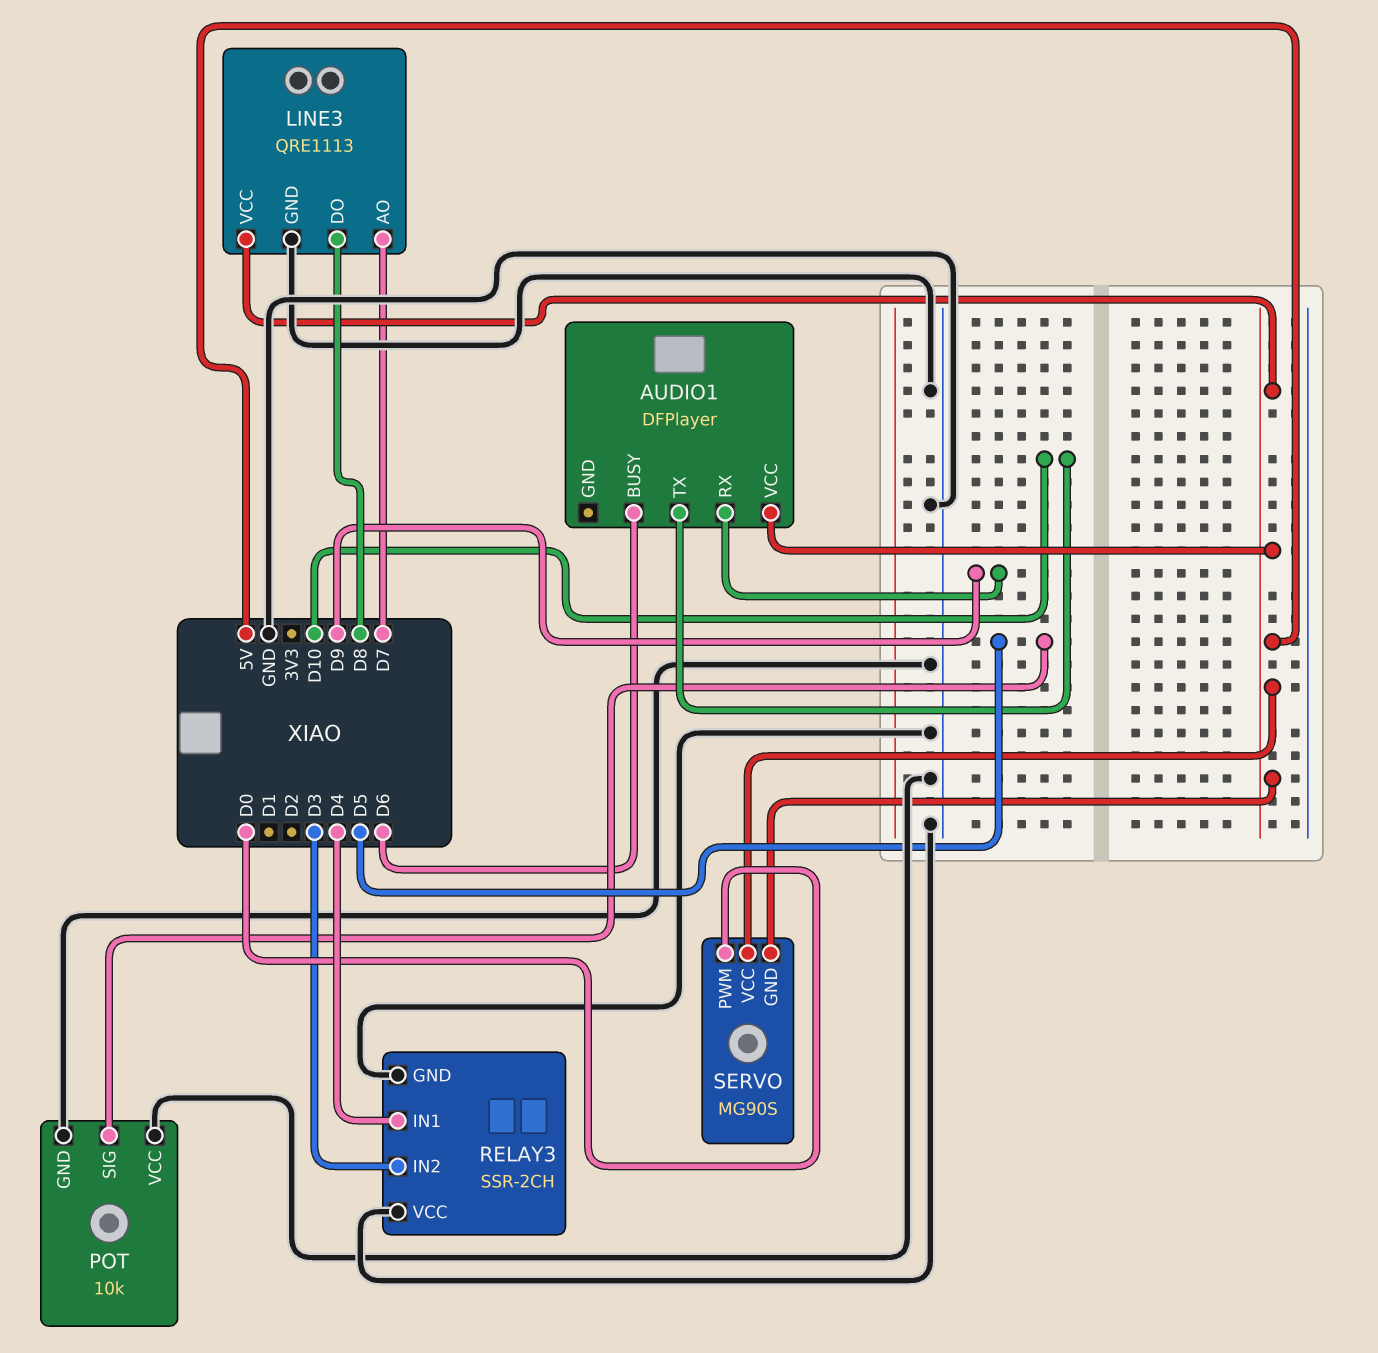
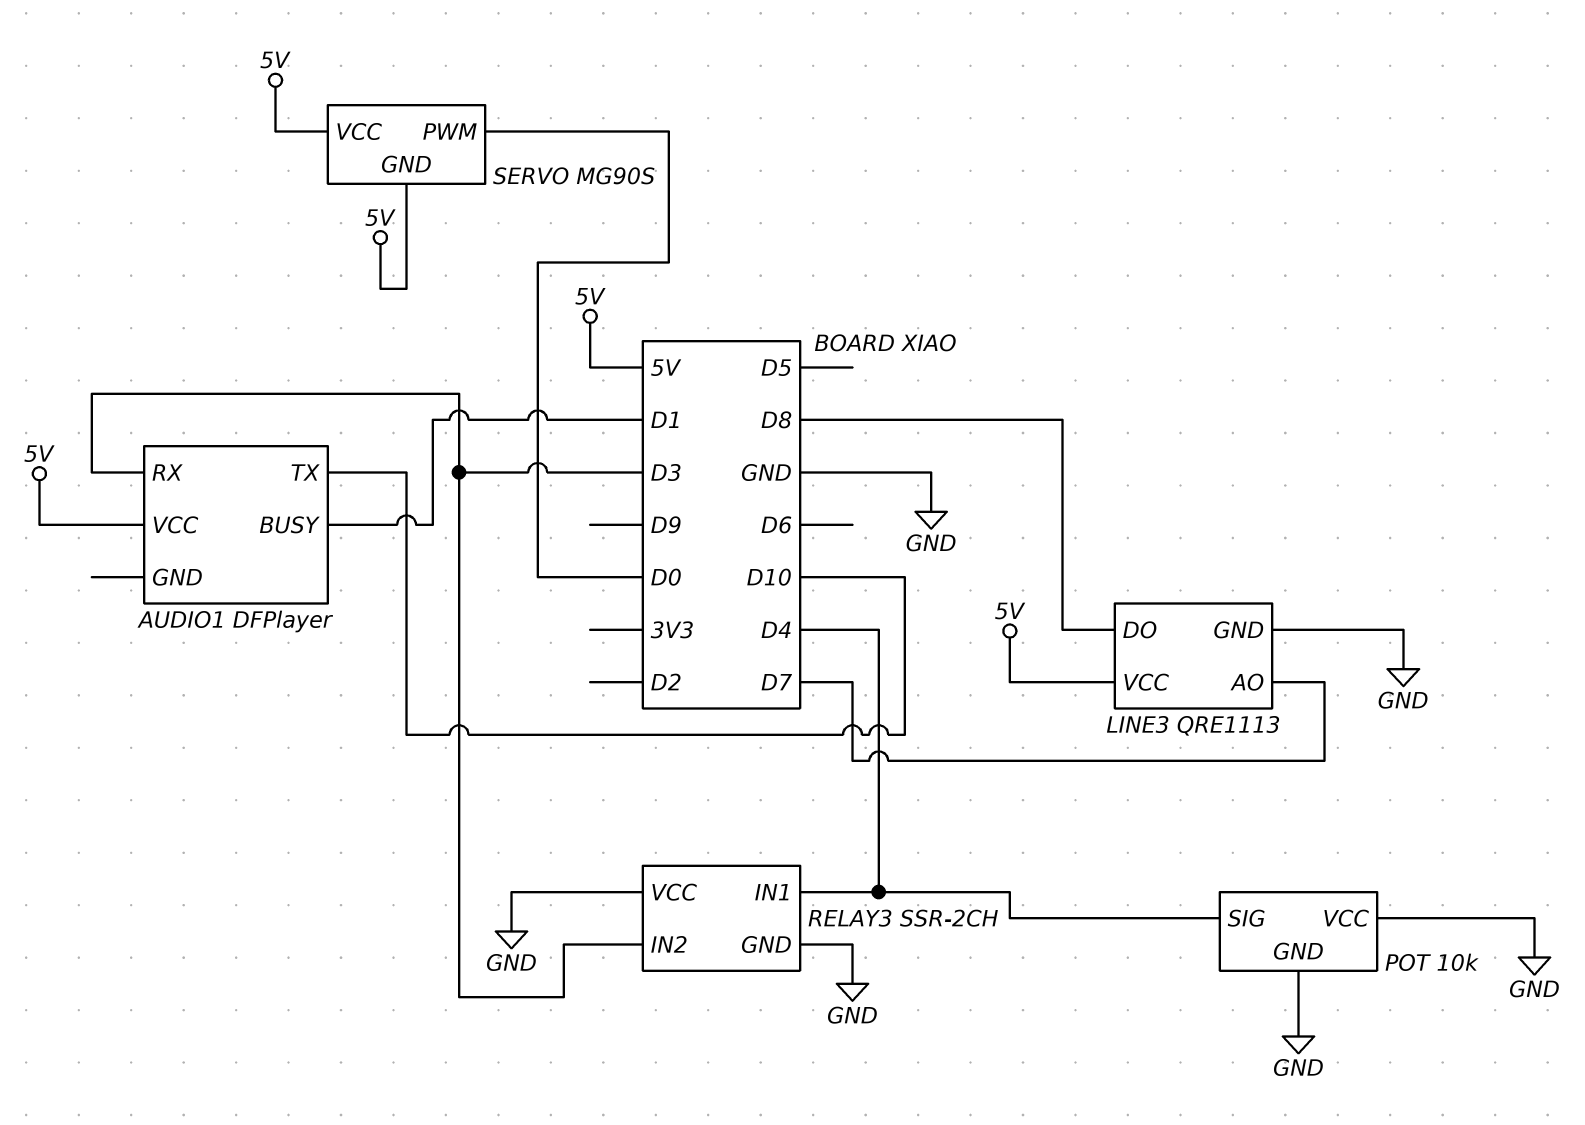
AUDIO1 pin BUSY: D6 -> D1
AUDIO1 pin RX: D9 -> D3
POT pin SIG: D5 -> D4

